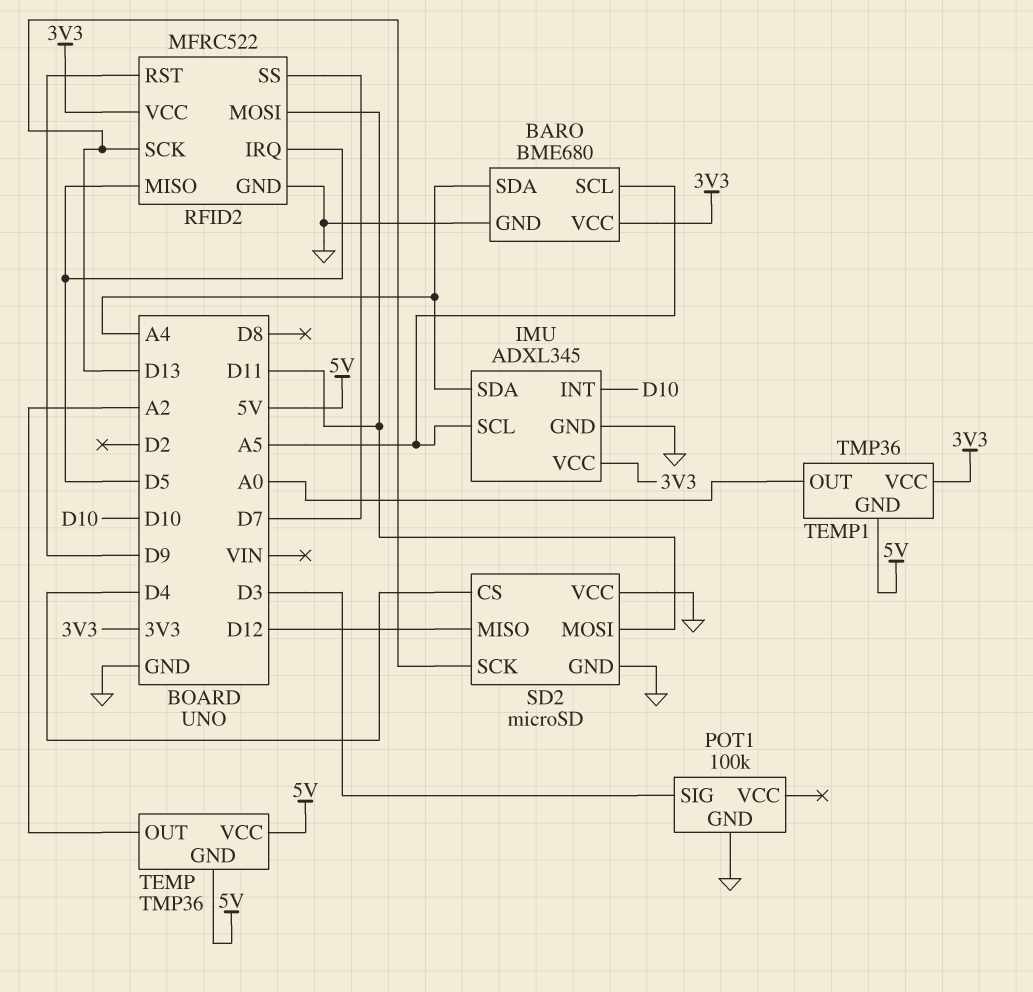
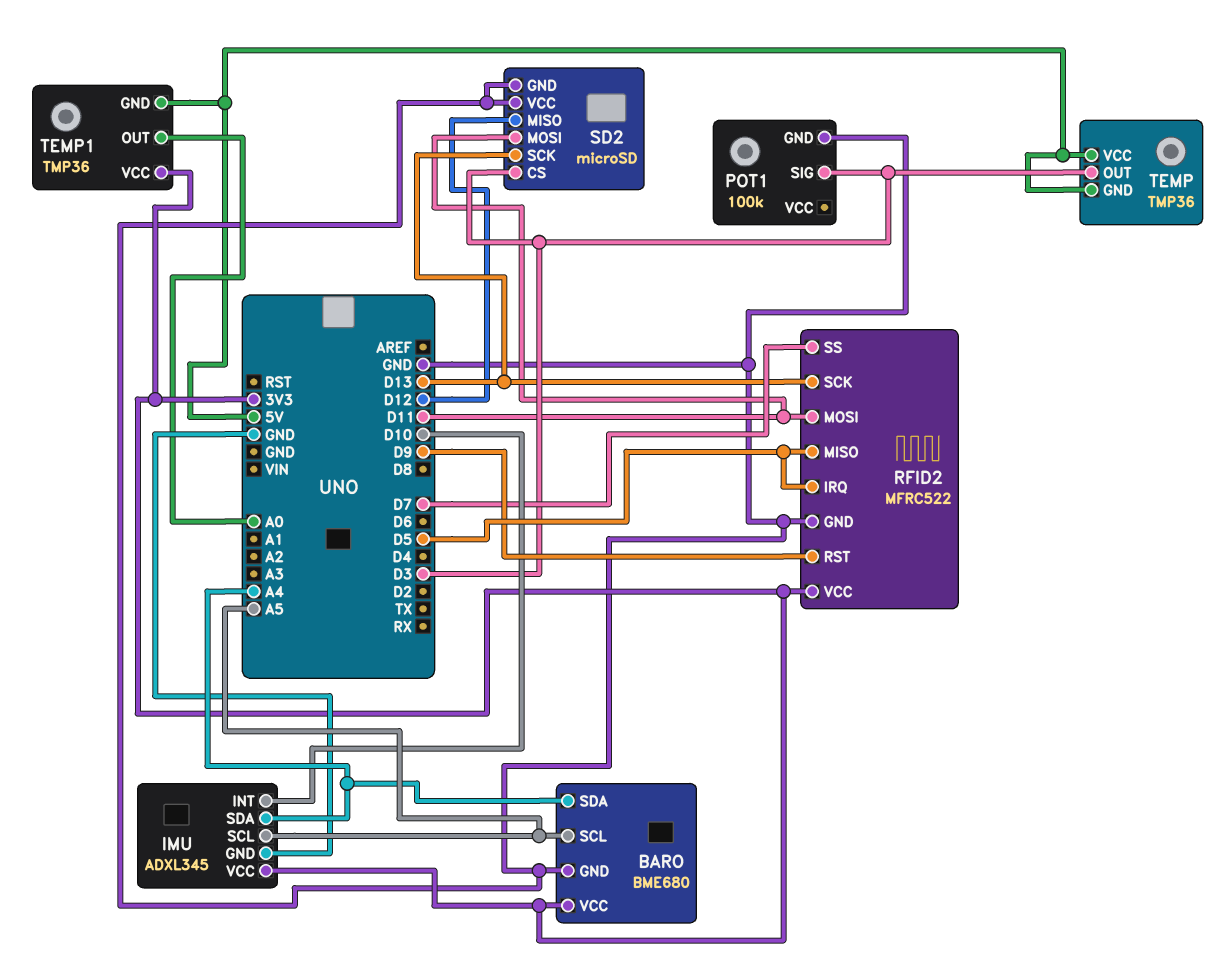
SD2 pin CS: D4 -> D3
TEMP pin OUT: A2 -> D3

